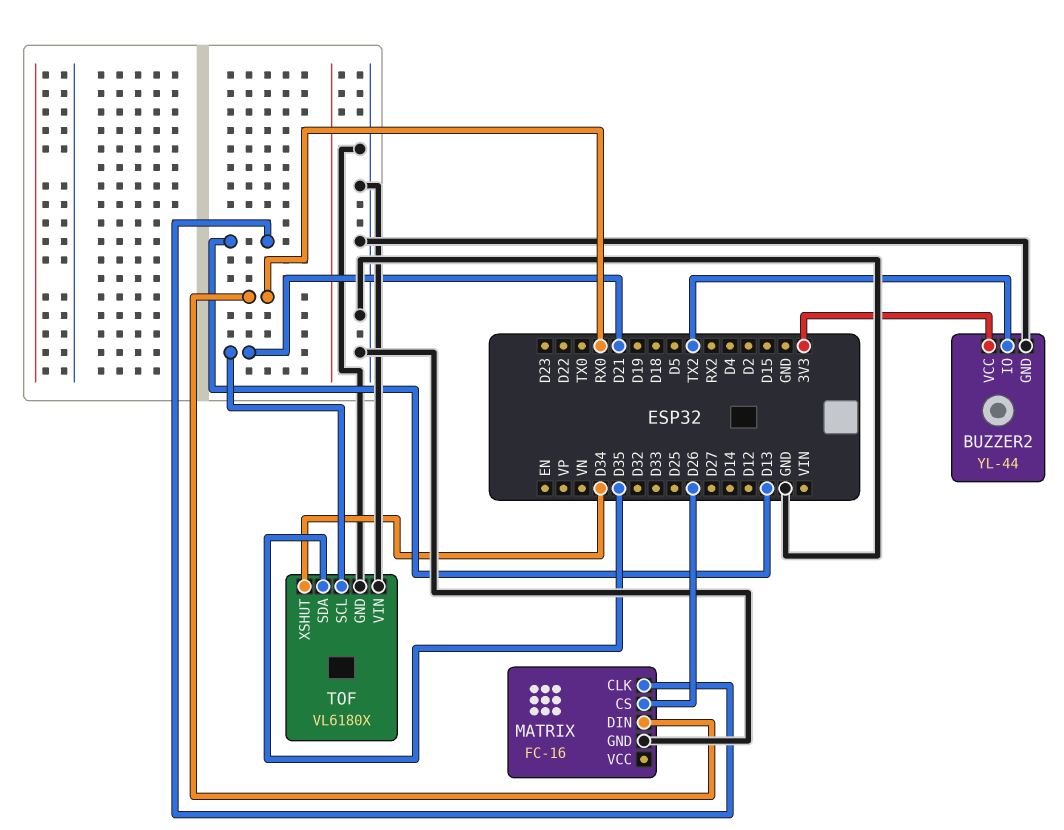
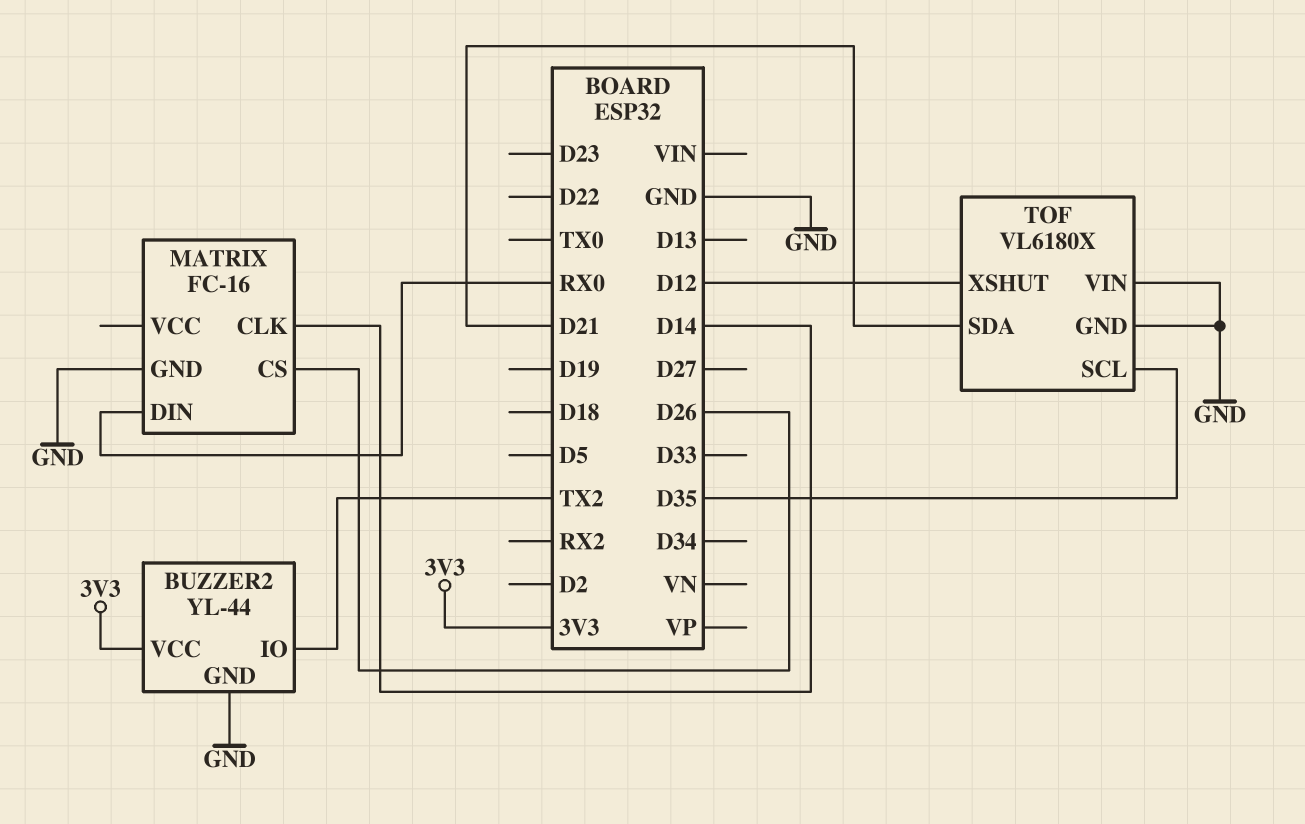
MATRIX pin CLK: D13 -> D14
TOF pin SCL: D21 -> D35
TOF pin SDA: D35 -> D21
TOF pin XSHUT: D34 -> D12

